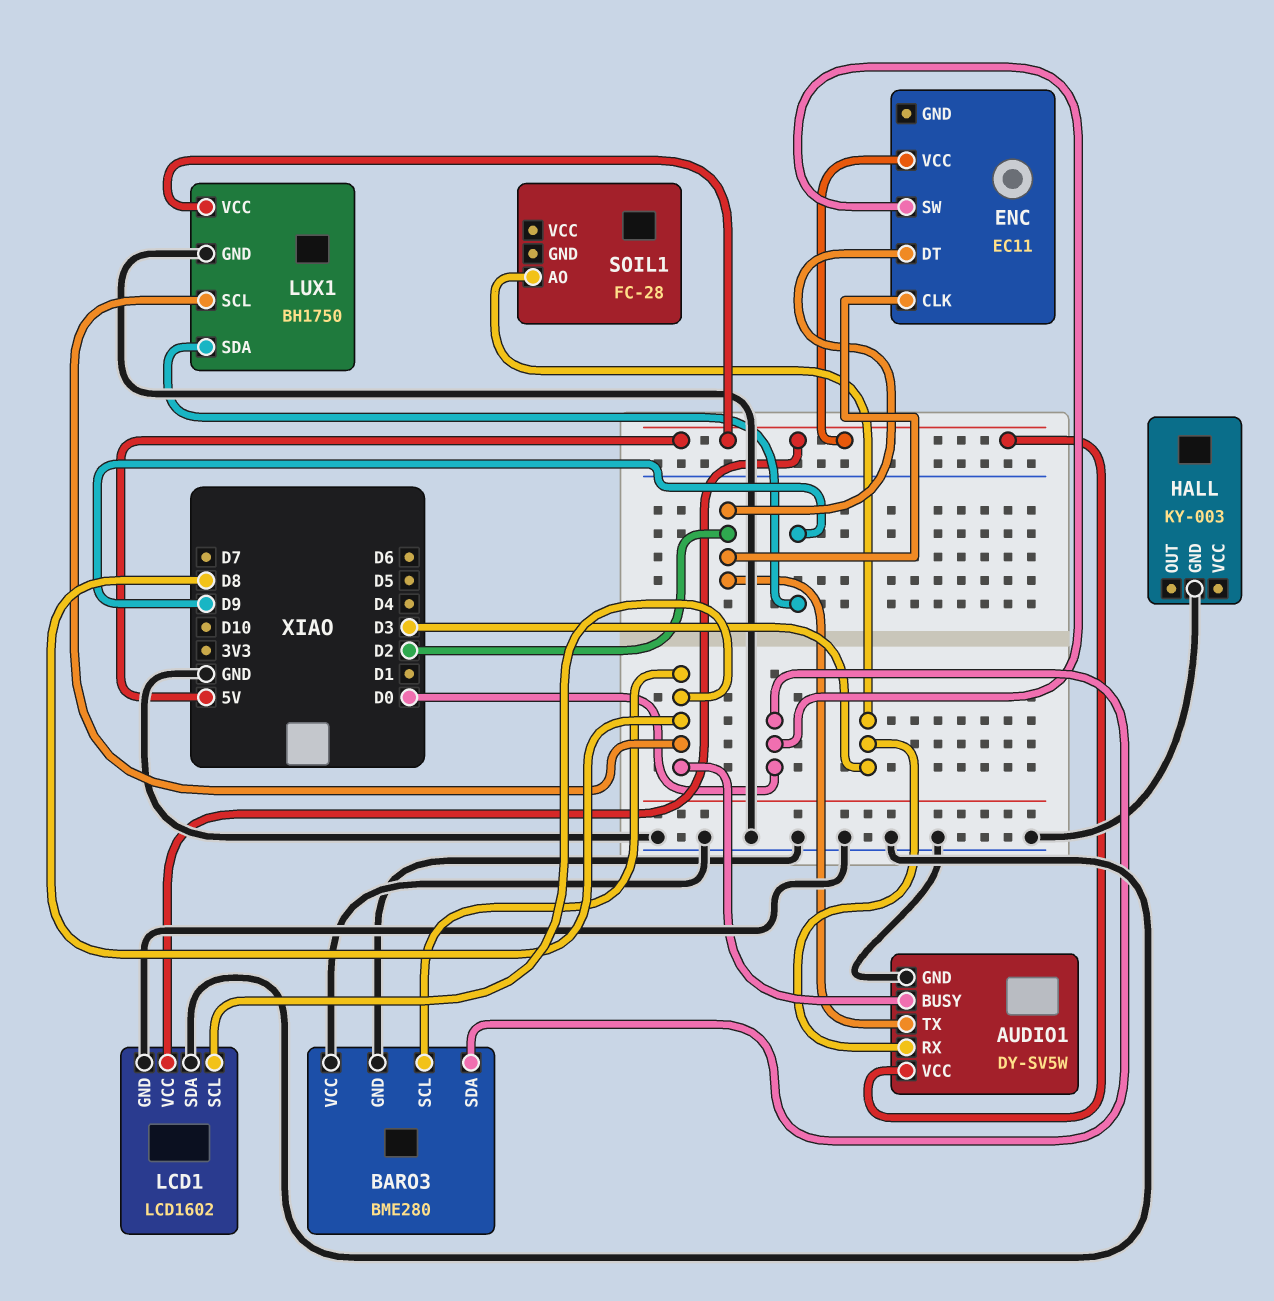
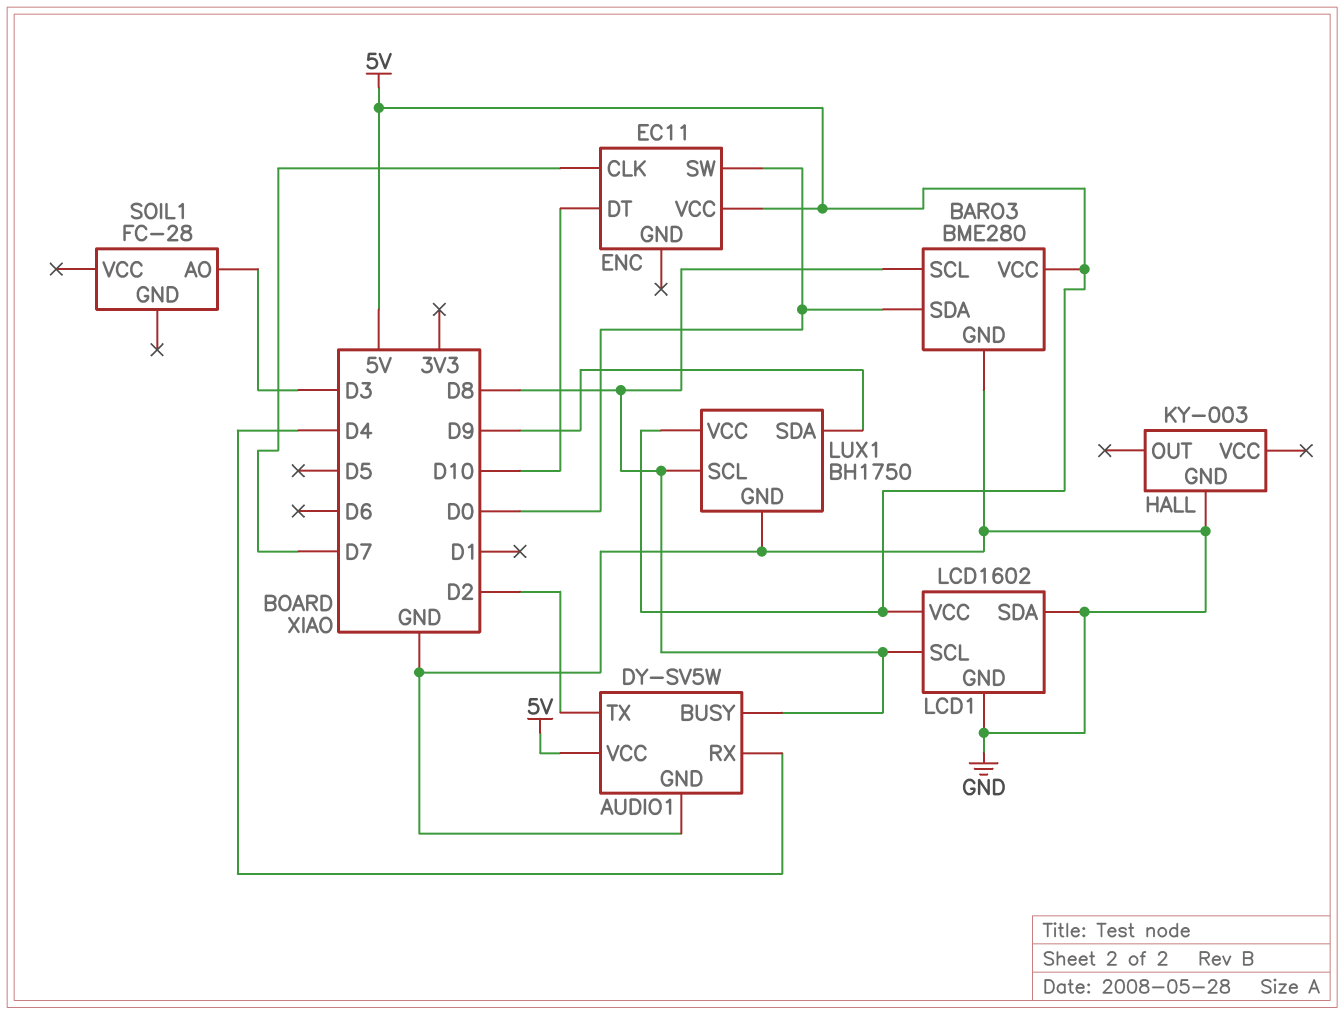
AUDIO1 pin RX: D3 -> D4
BARO3 pin VCC: GND -> 5V
ENC pin CLK: D2 -> D7
ENC pin DT: D2 -> D10

